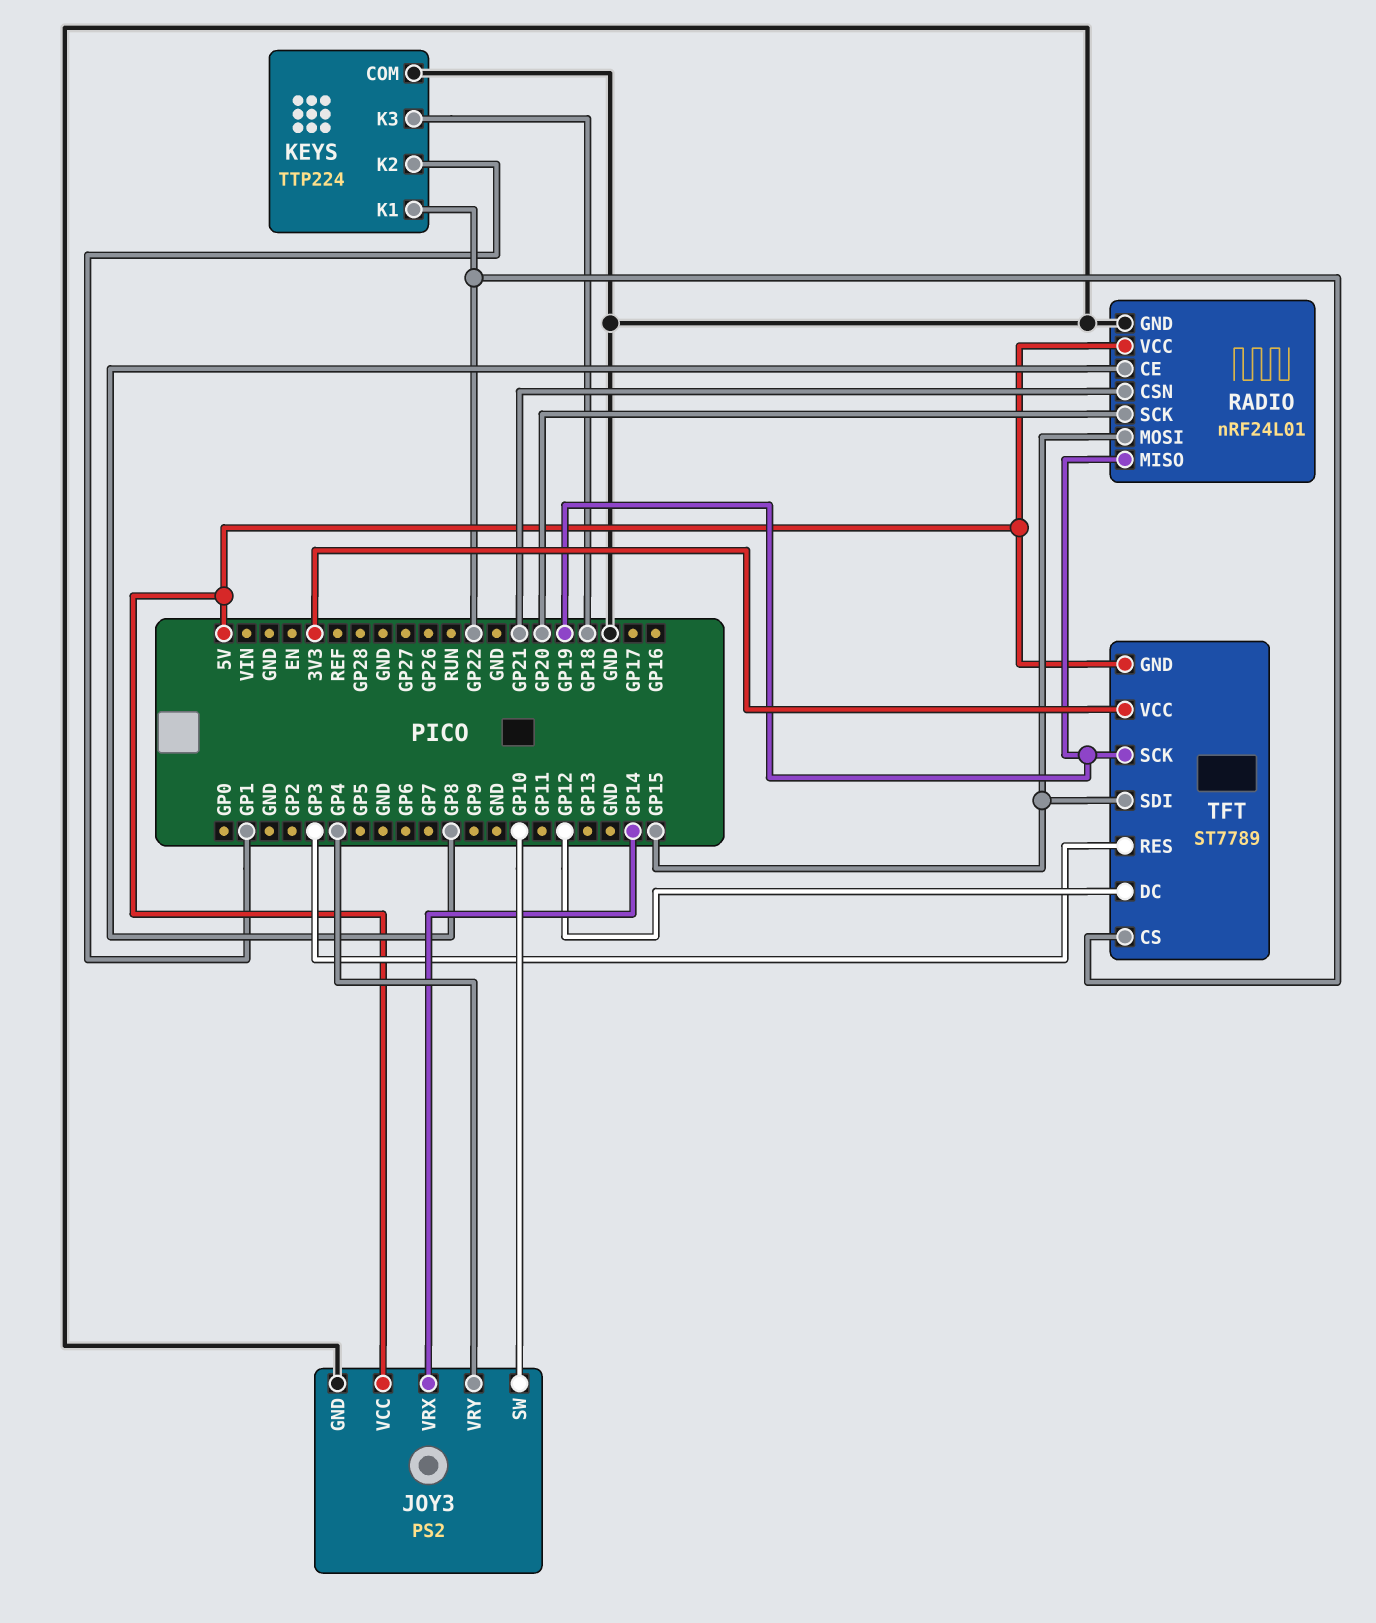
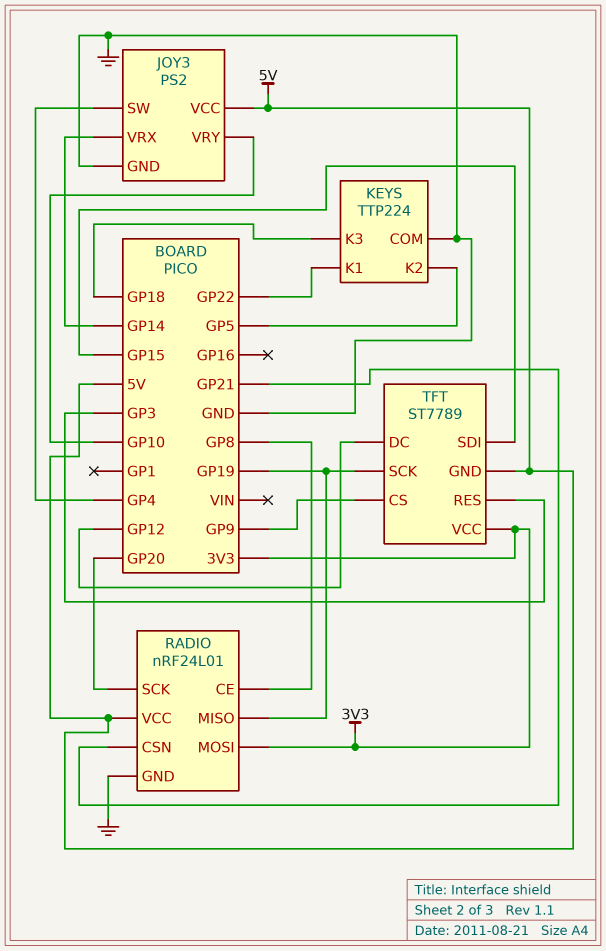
JOY3 pin SW: GP10 -> GP4
JOY3 pin VRY: GP4 -> GP10
KEYS pin K2: GP1 -> GP5
RADIO pin MOSI: GP15 -> 3V3
TFT pin CS: GP22 -> GP9

